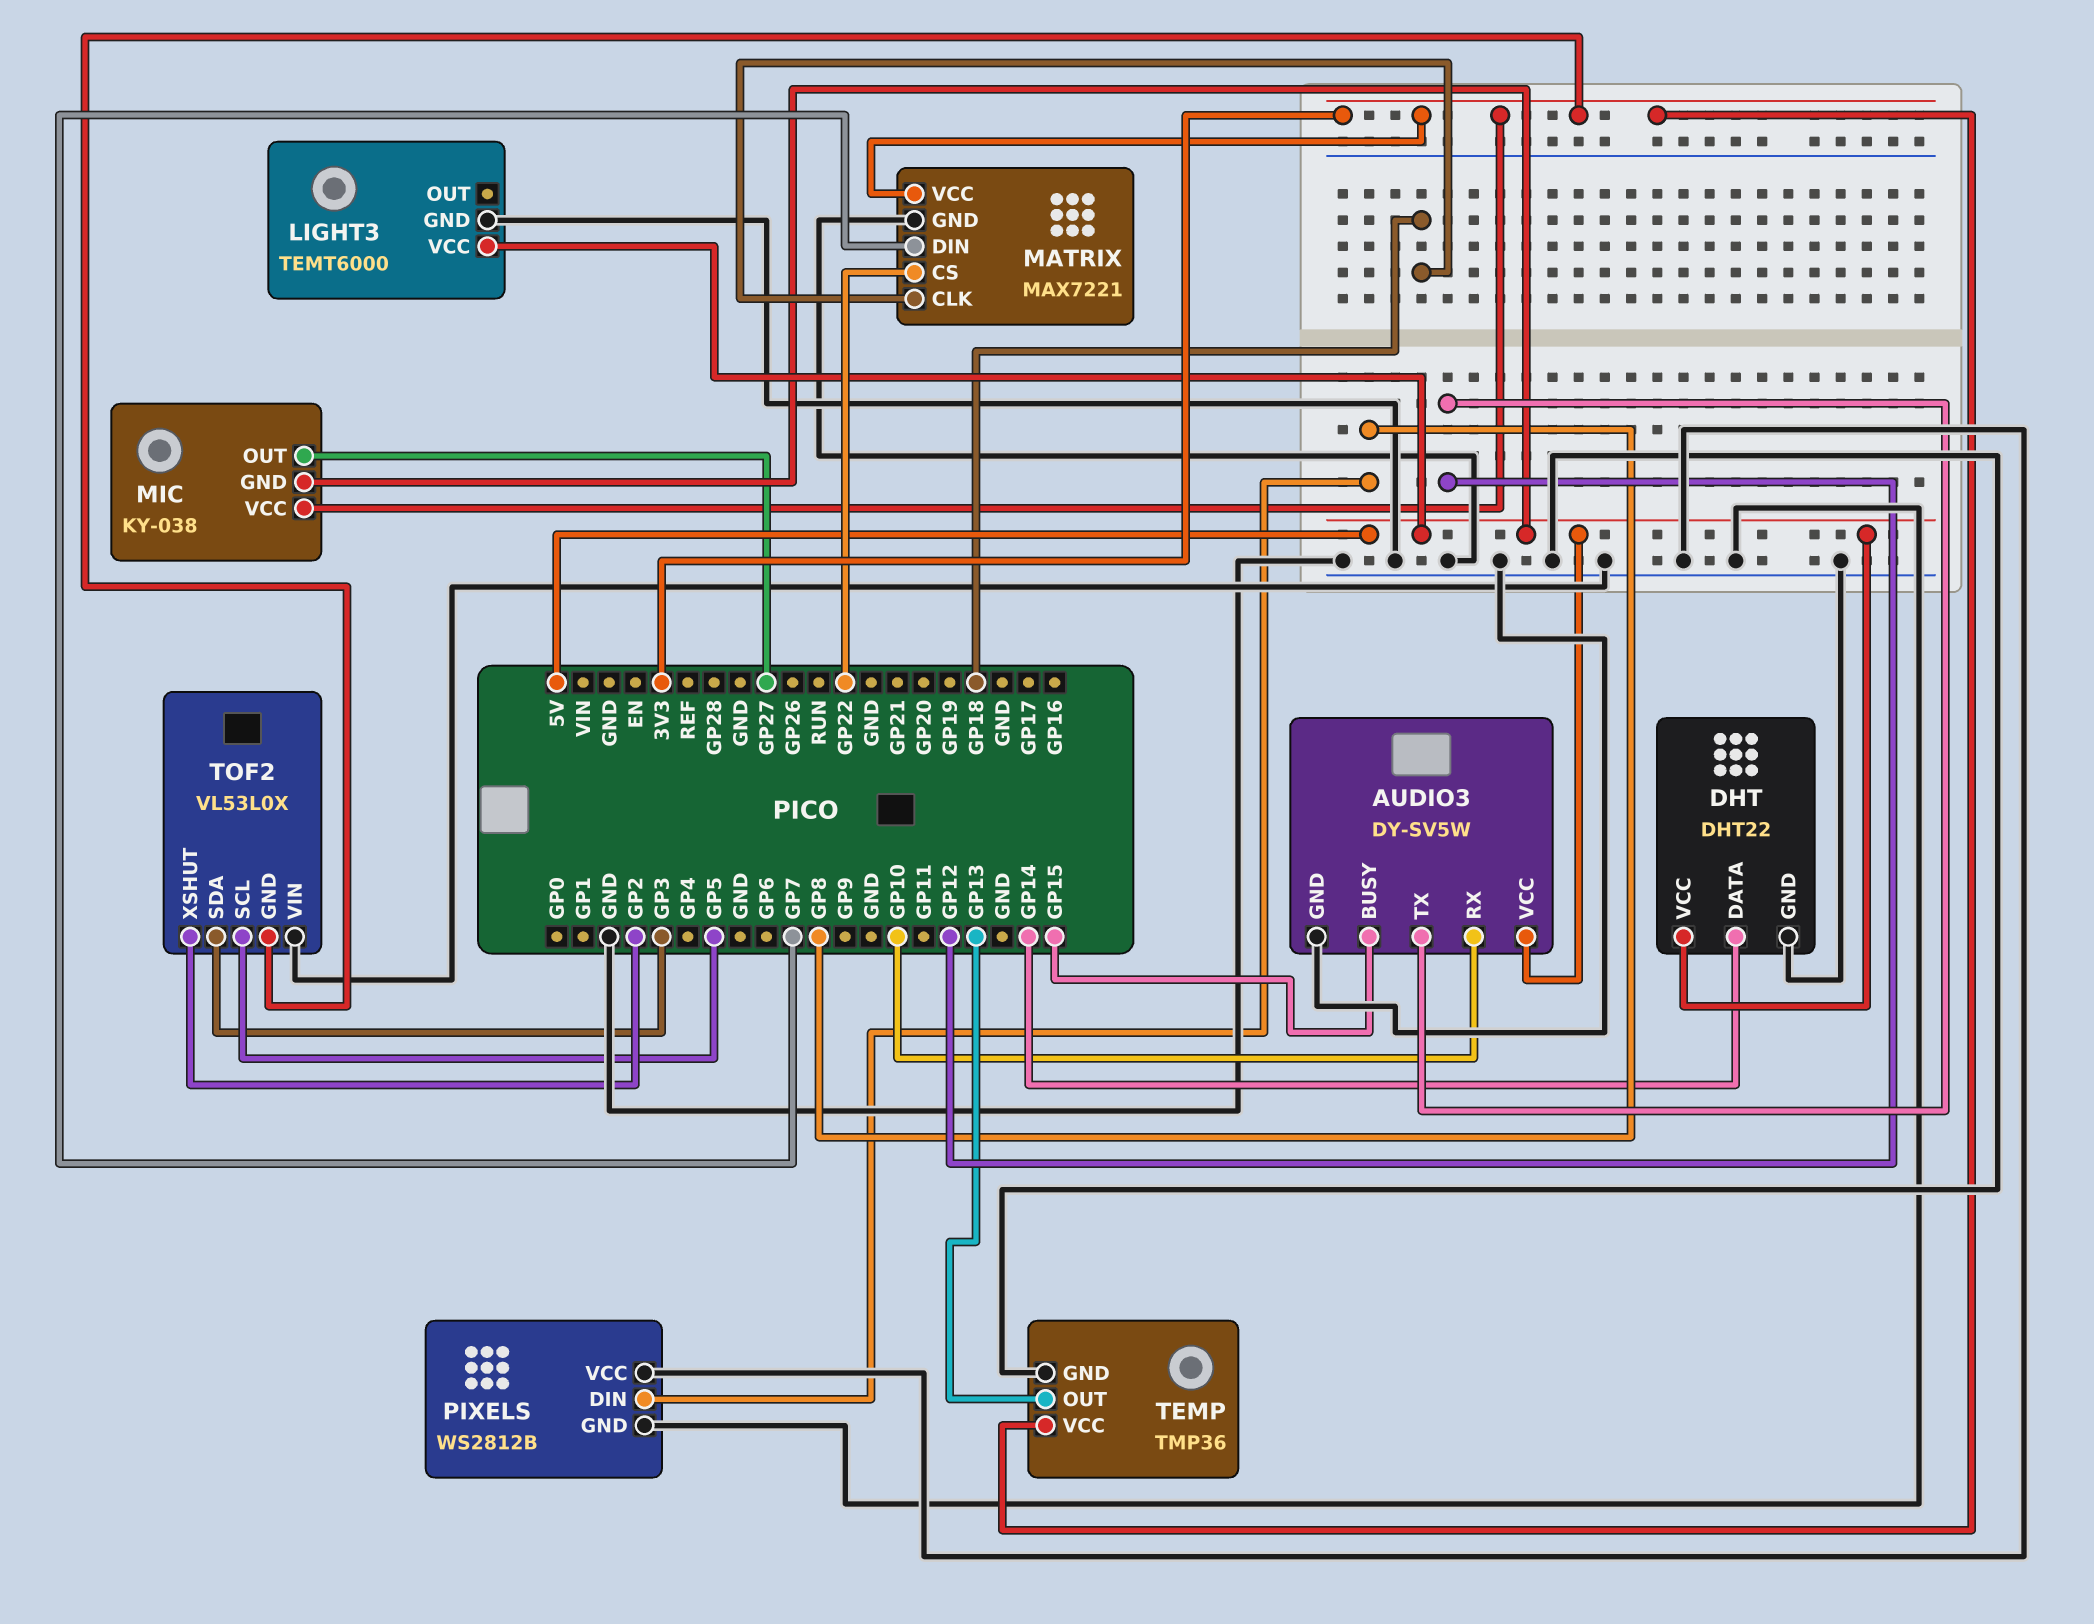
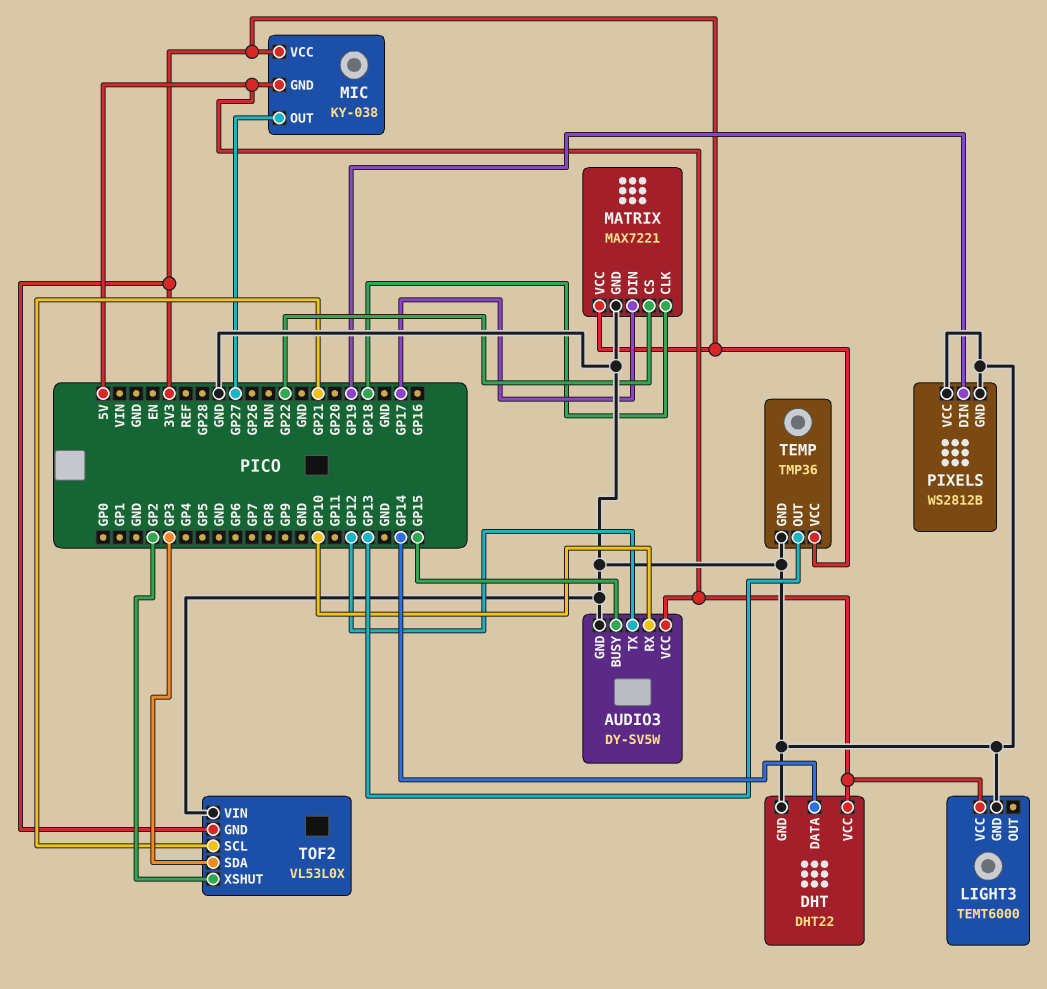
MATRIX pin DIN: GP7 -> GP17
PIXELS pin DIN: GP8 -> GP19
TOF2 pin SCL: GP5 -> GP21

